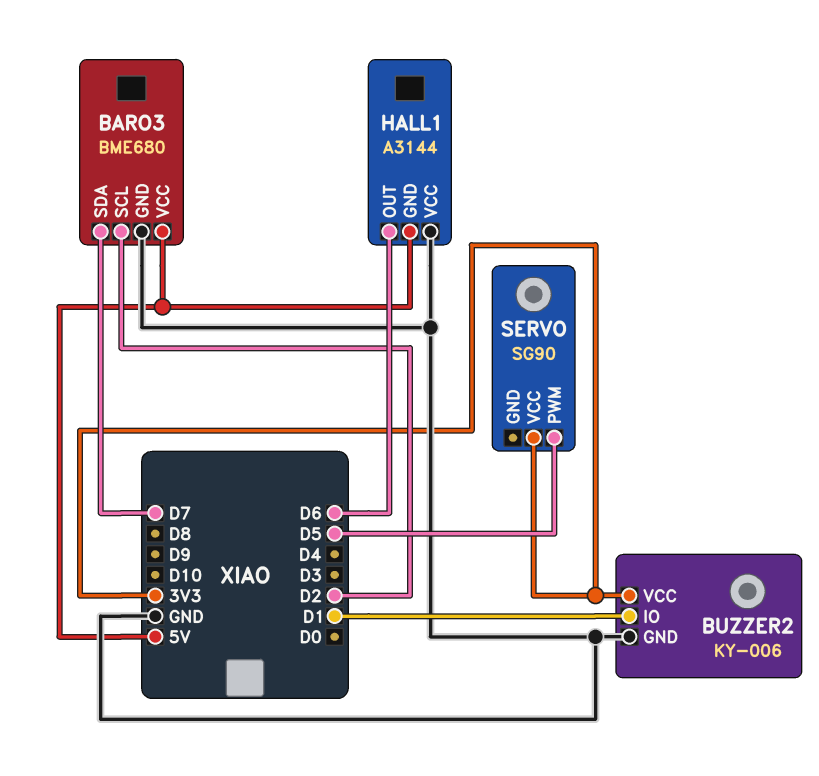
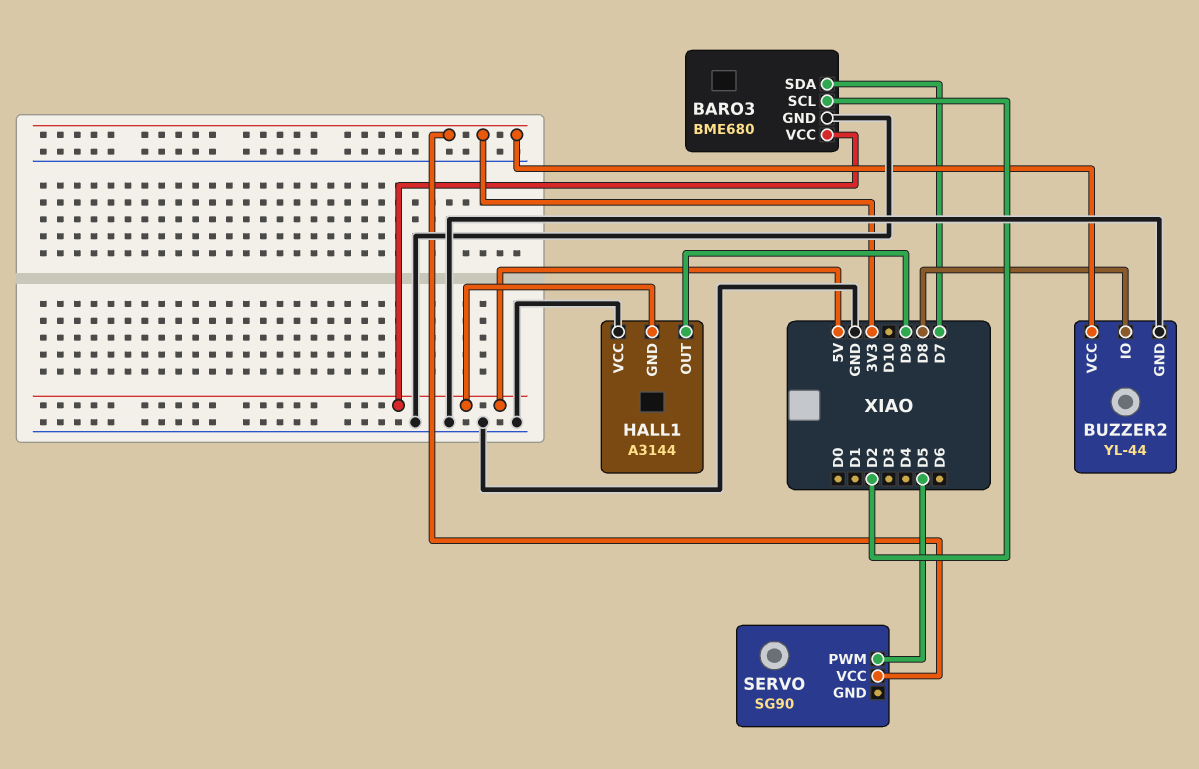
BUZZER2: KY-006 -> YL-44
BUZZER2 pin IO: D1 -> D8
HALL1 pin OUT: D6 -> D9

